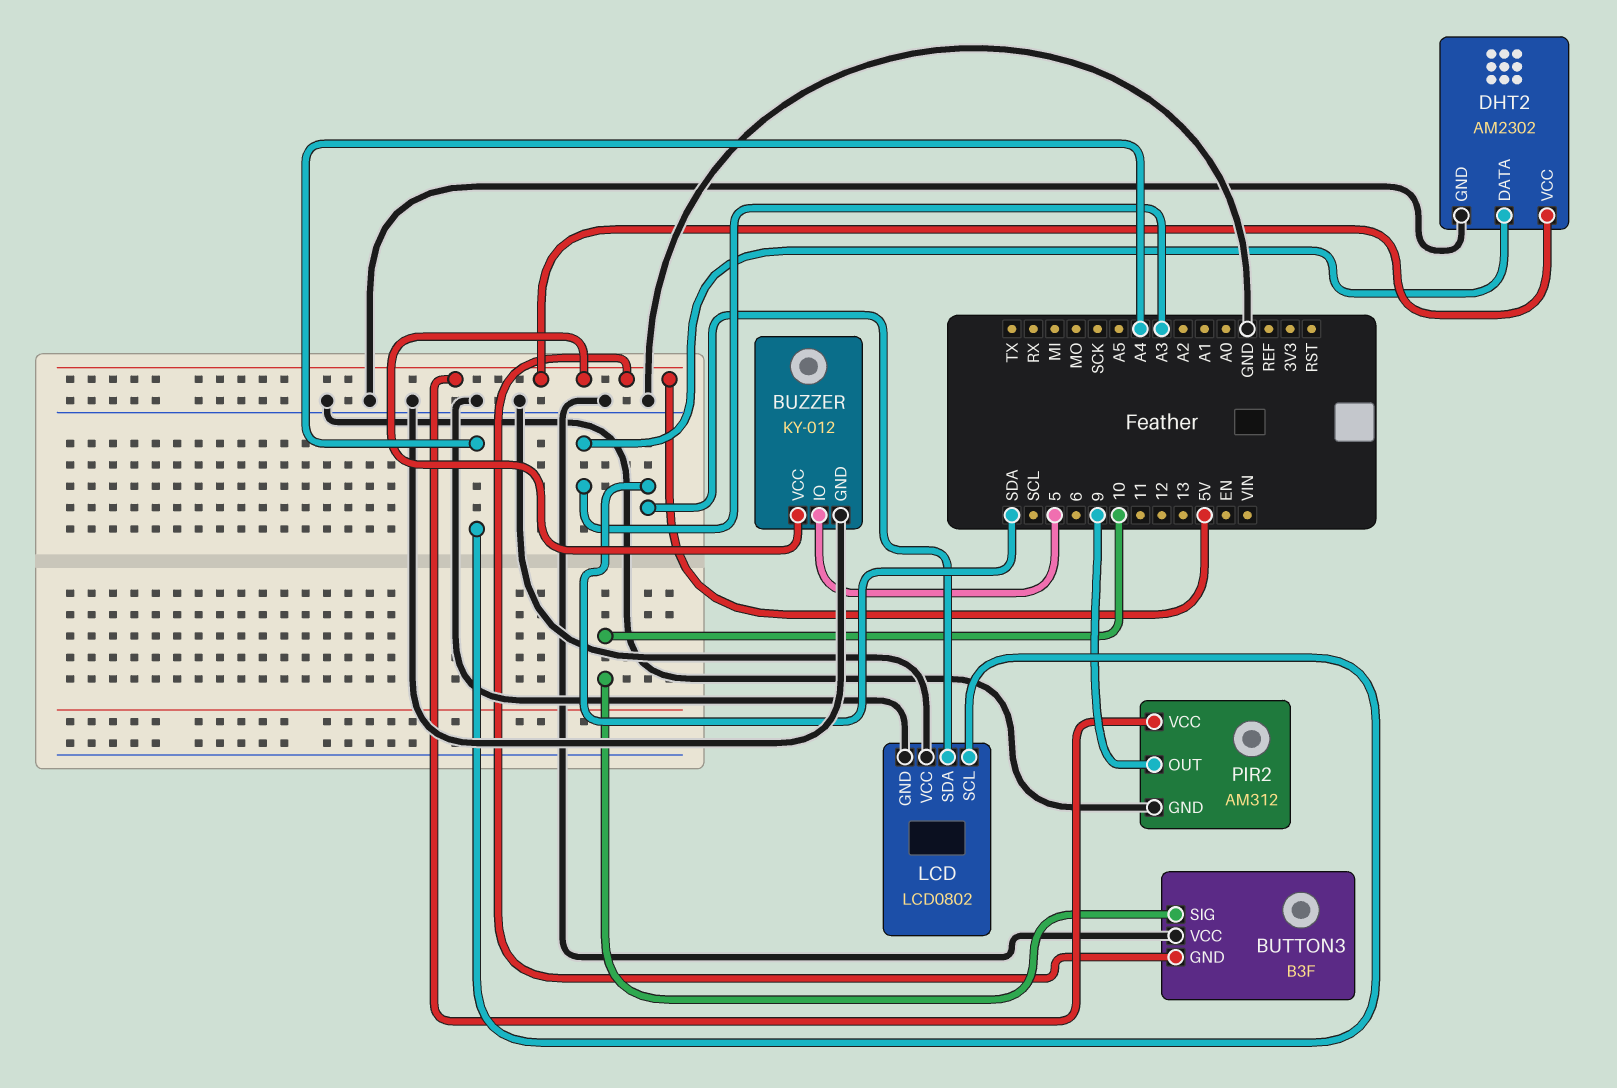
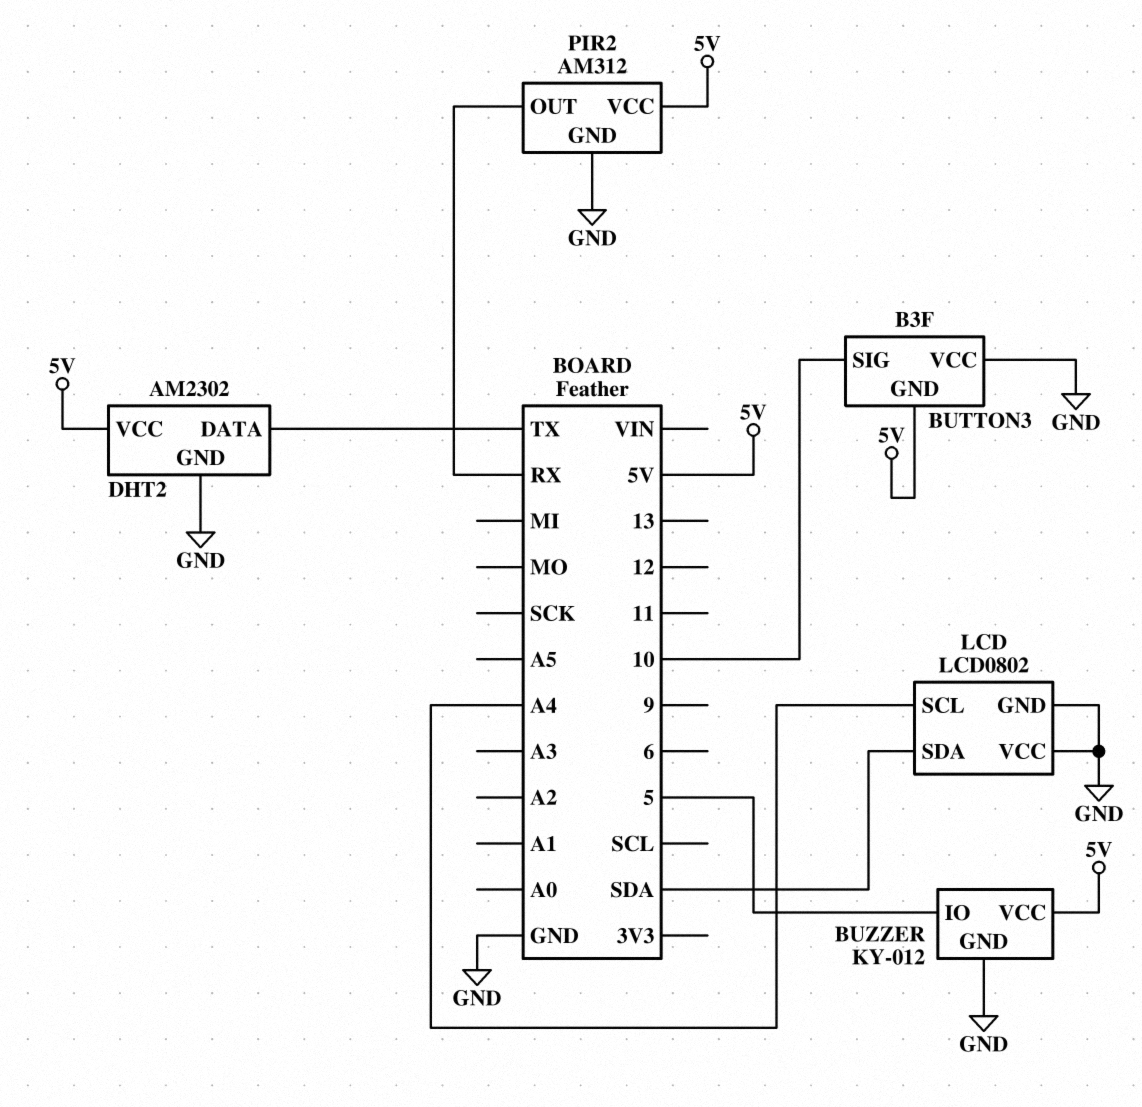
DHT2 pin DATA: A3 -> TX
PIR2 pin OUT: 9 -> RX

